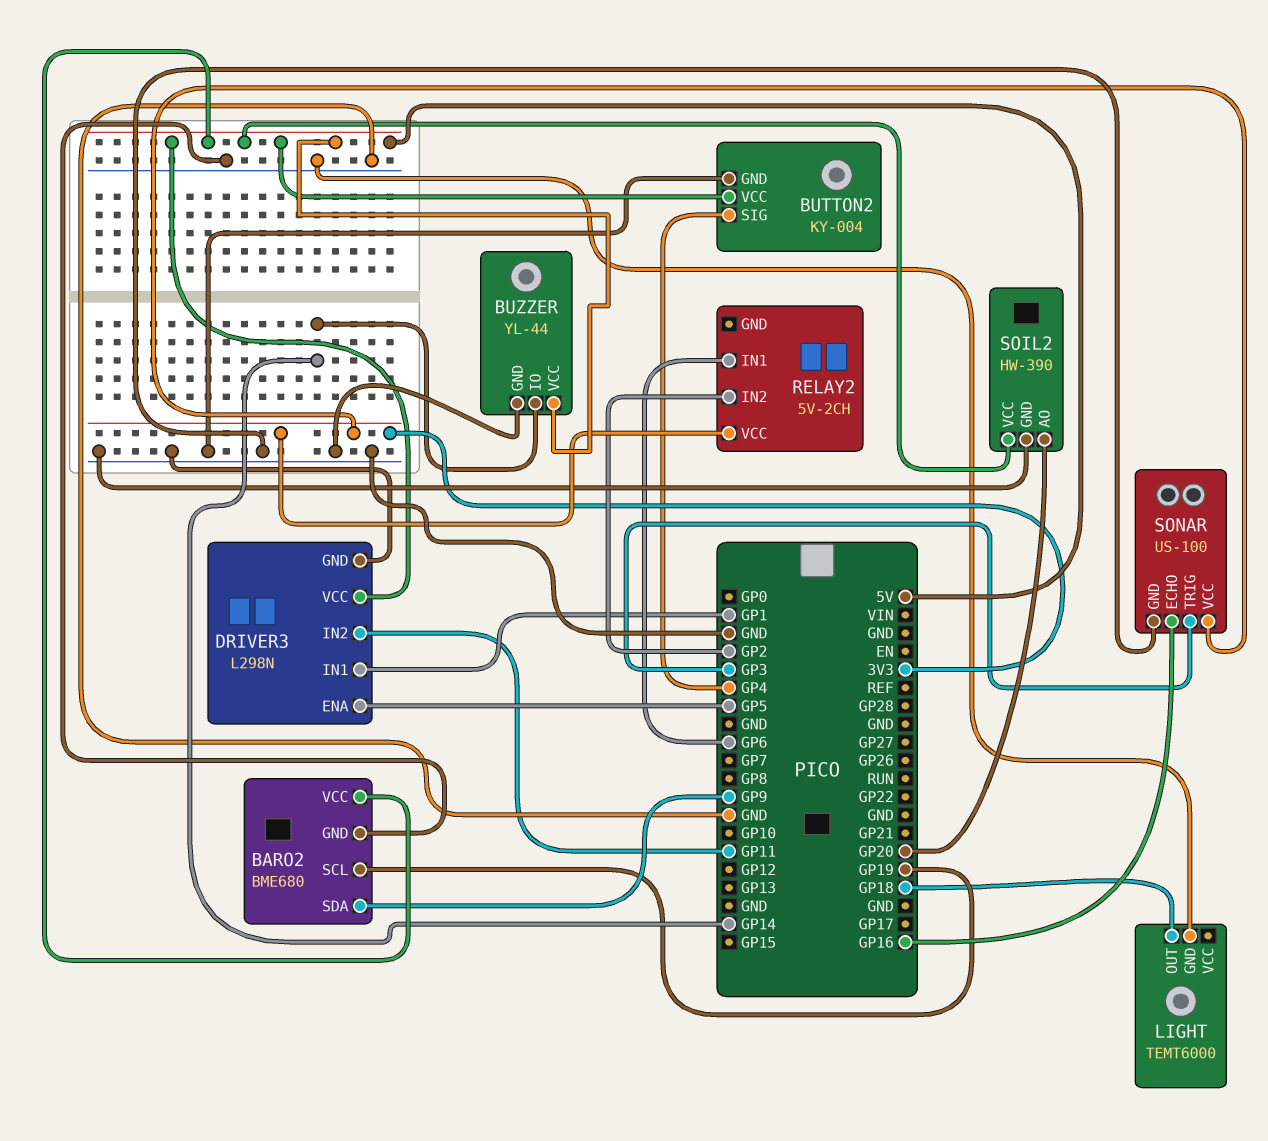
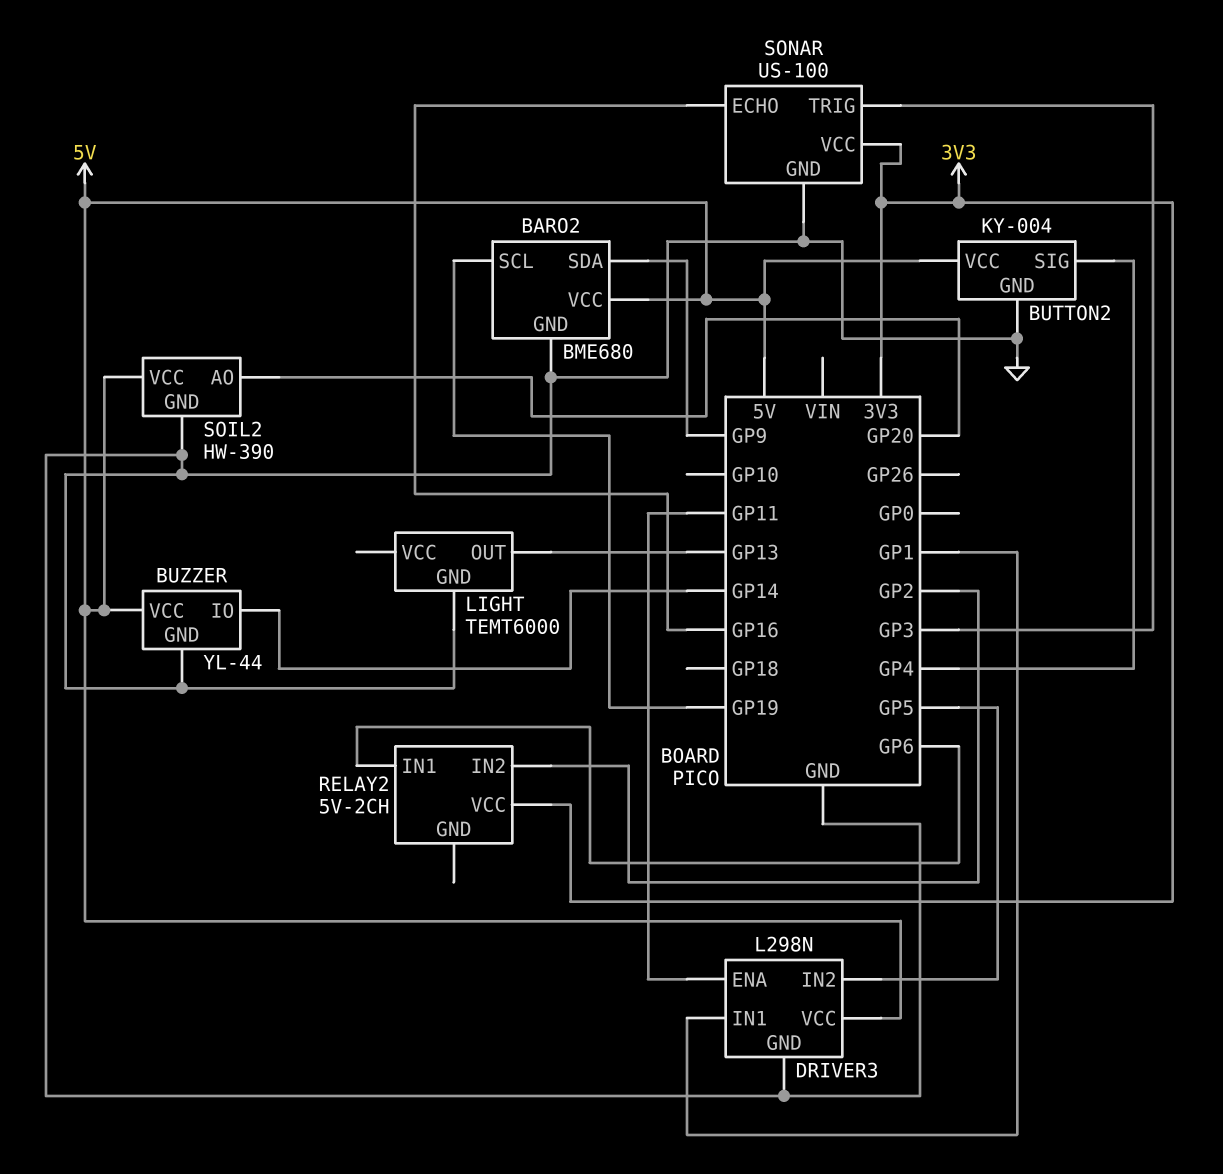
DRIVER3 pin ENA: GP5 -> GP11
DRIVER3 pin IN2: GP11 -> GP5
LIGHT pin OUT: GP18 -> GP13

